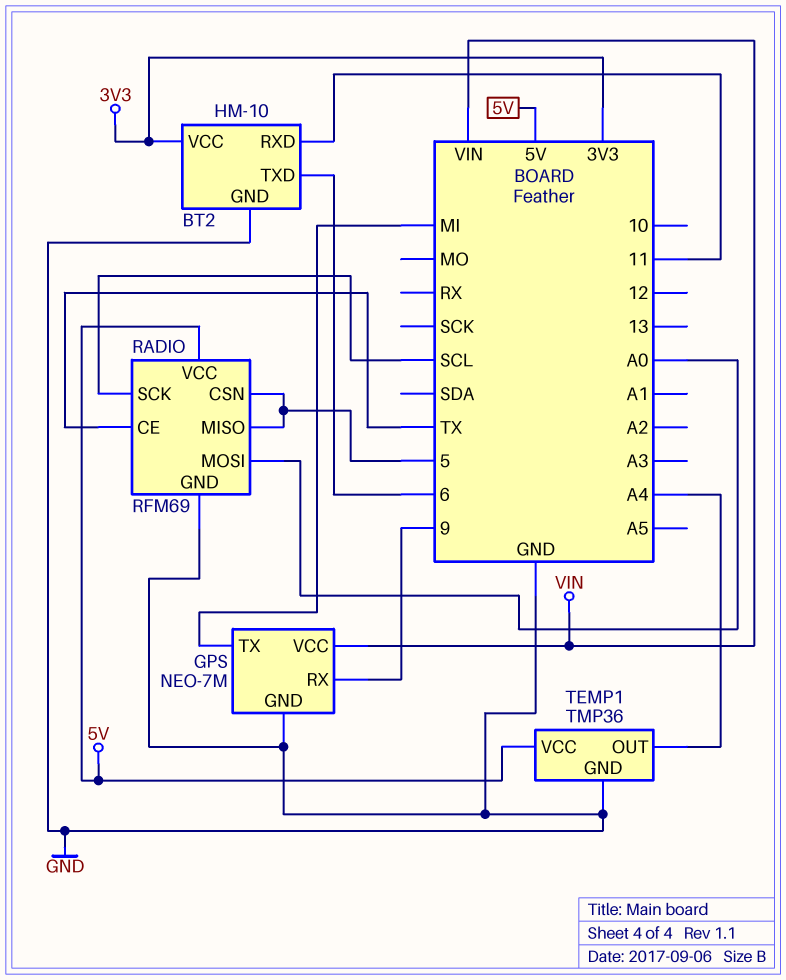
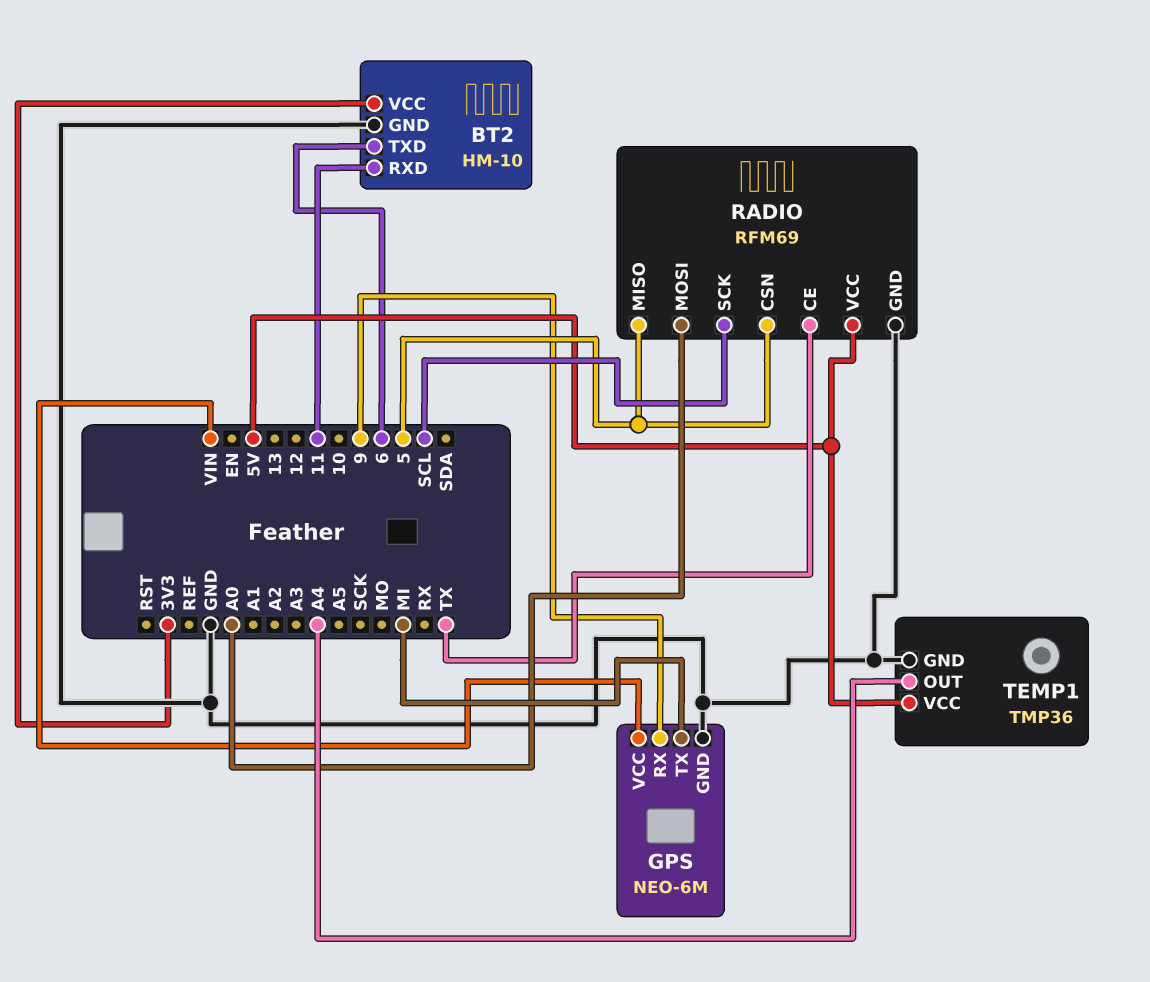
GPS: NEO-7M -> NEO-6M

